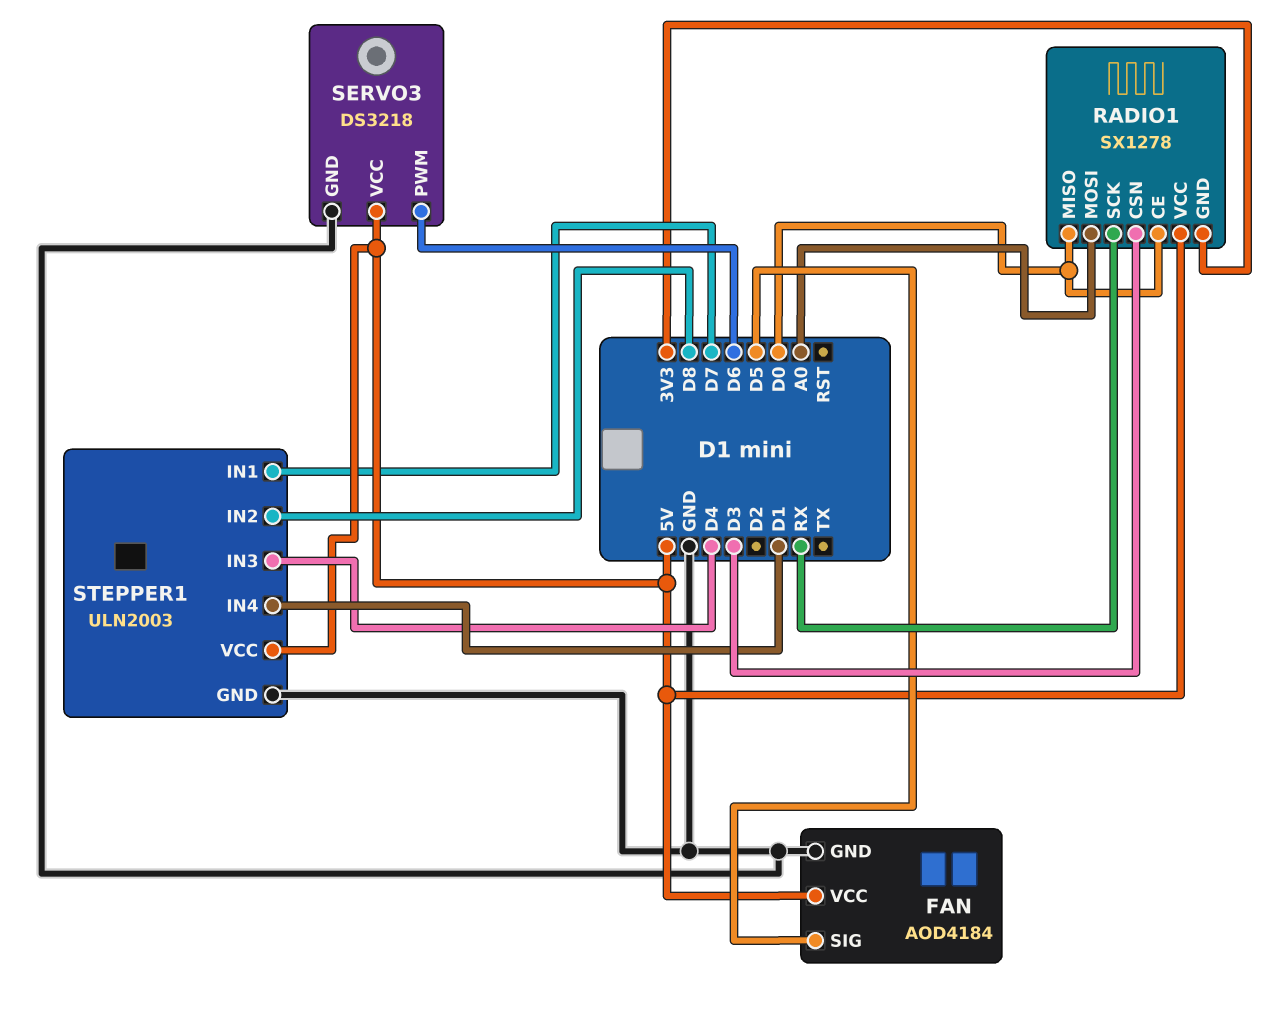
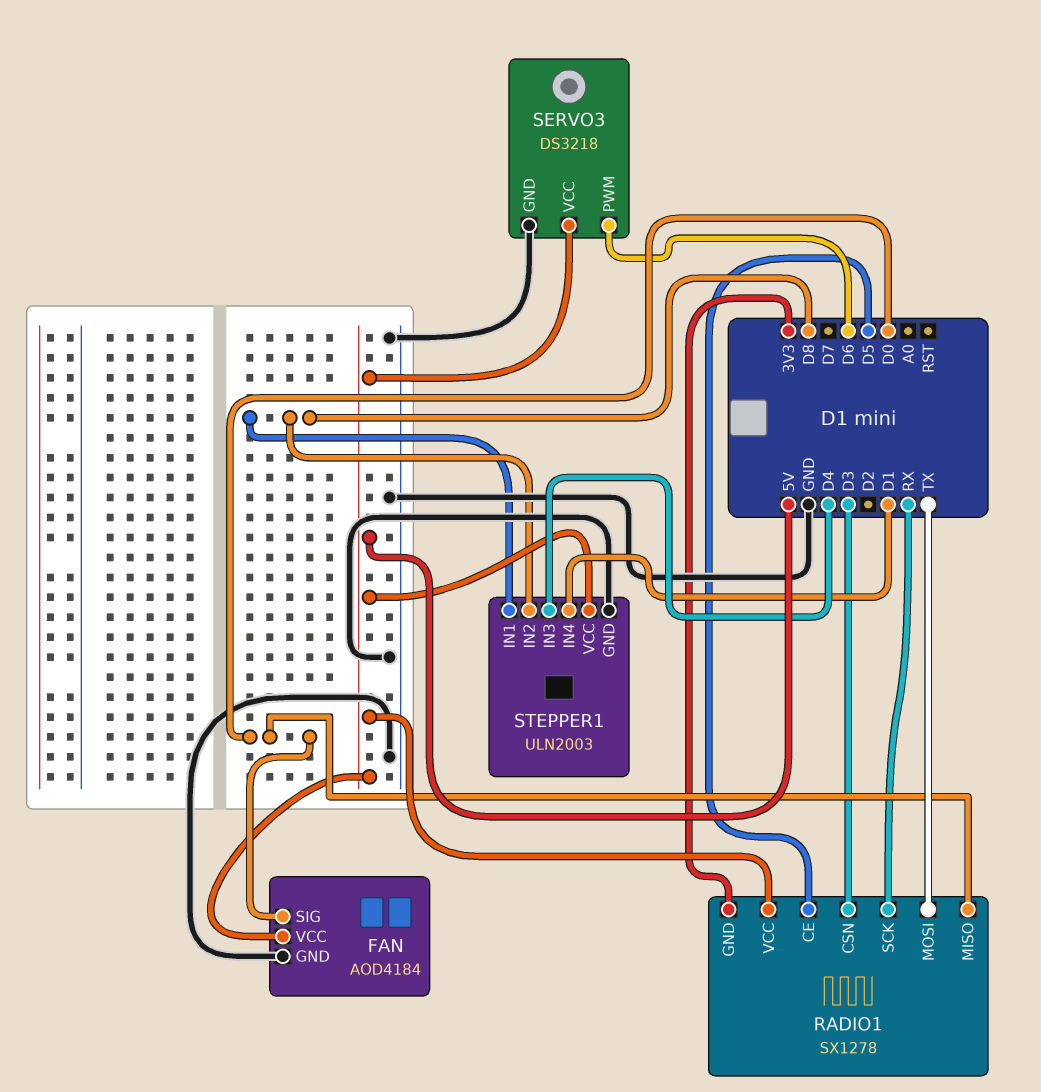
FAN pin SIG: D5 -> D0
RADIO1 pin CE: D0 -> D5
RADIO1 pin MOSI: A0 -> TX
STEPPER1 pin IN1: D7 -> D8

